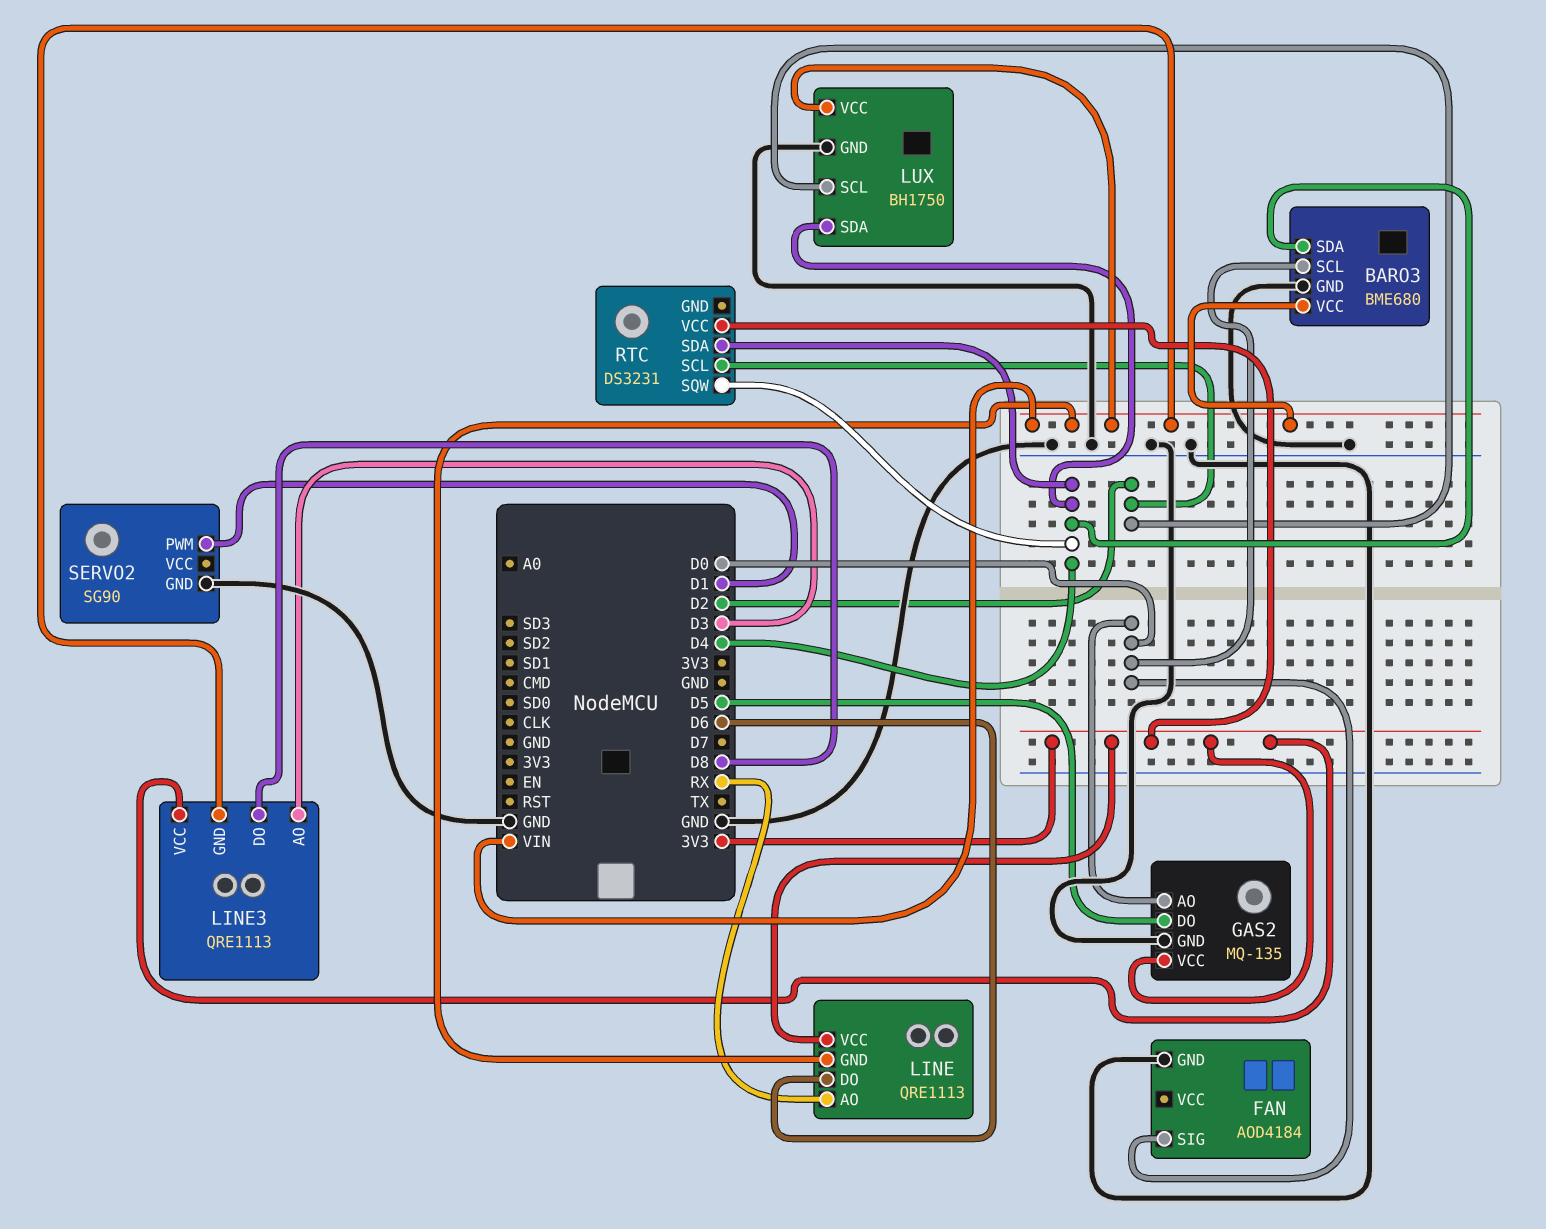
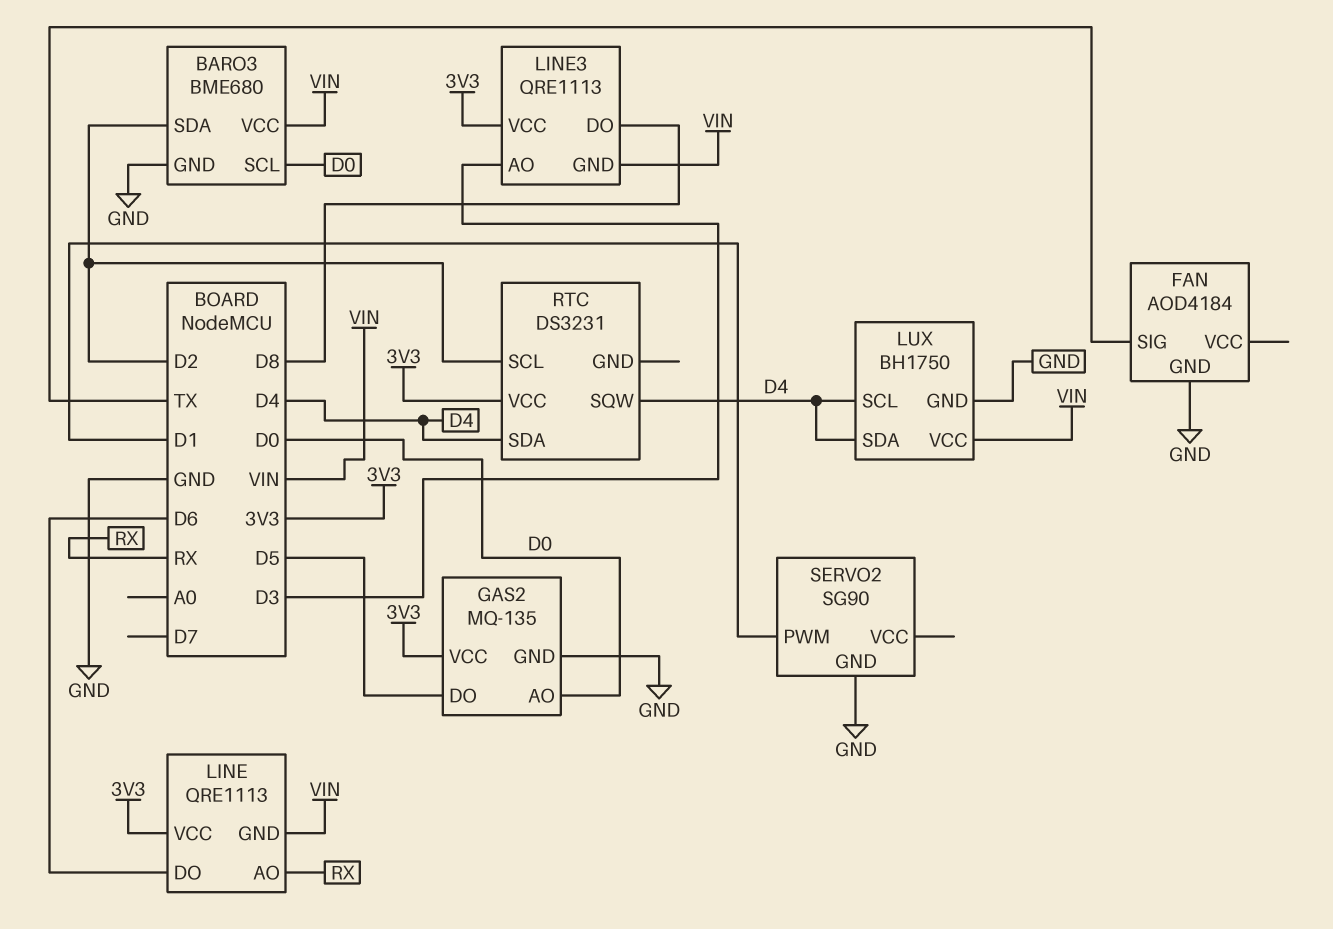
BARO3 pin SDA: D4 -> D2
FAN pin SIG: D0 -> TX
LUX pin SCL: D2 -> D4

